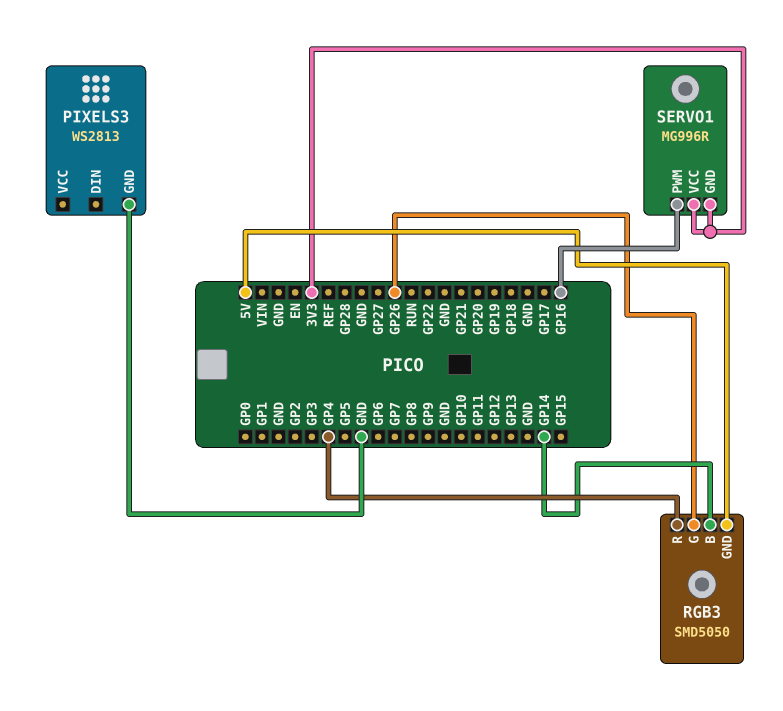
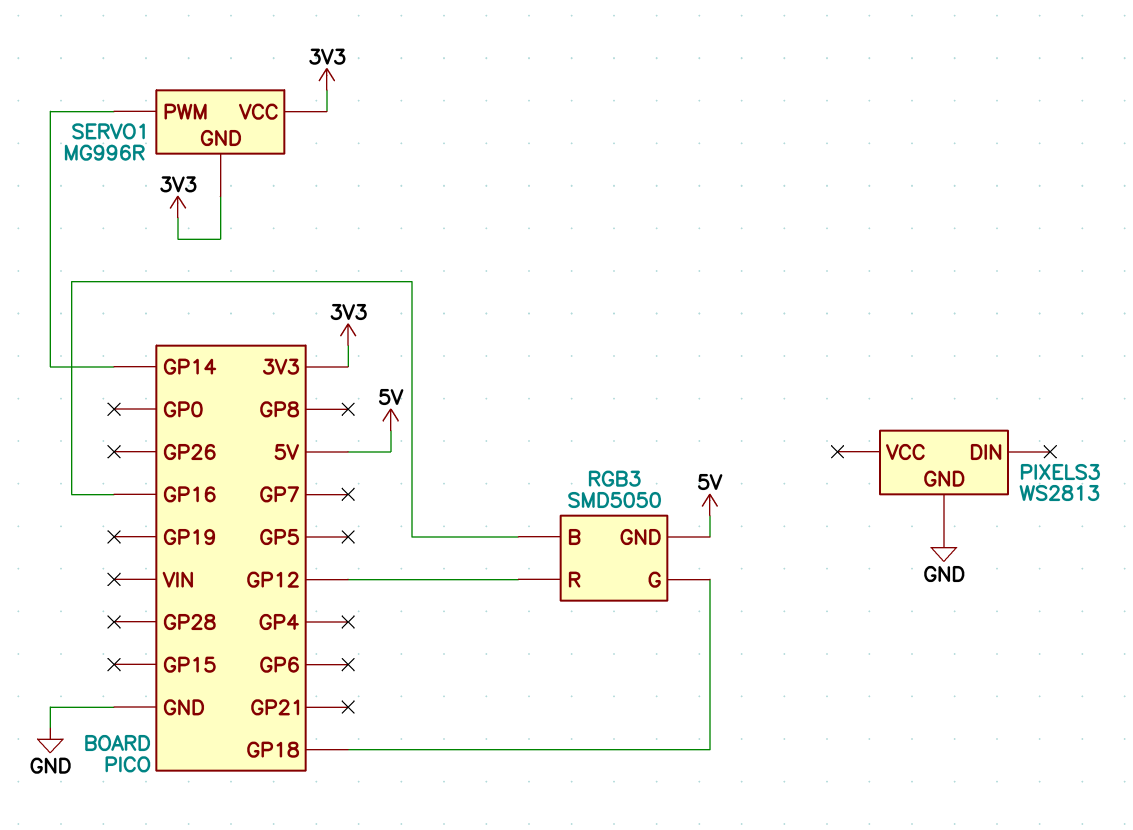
RGB3 pin B: GP14 -> GP16
RGB3 pin G: GP26 -> GP18
RGB3 pin R: GP4 -> GP12
SERVO1 pin PWM: GP16 -> GP14

